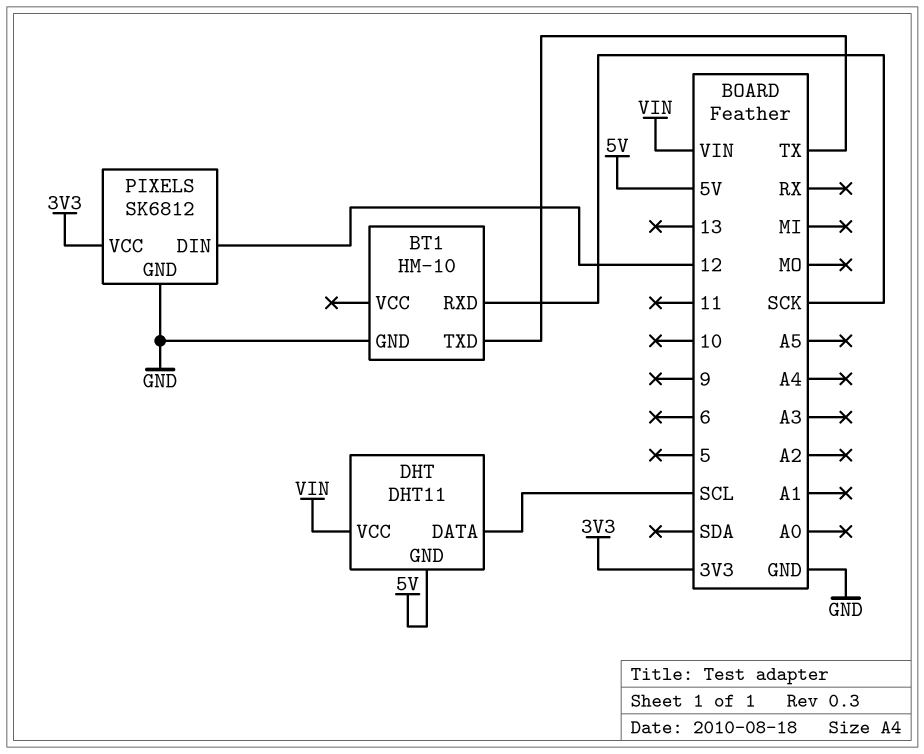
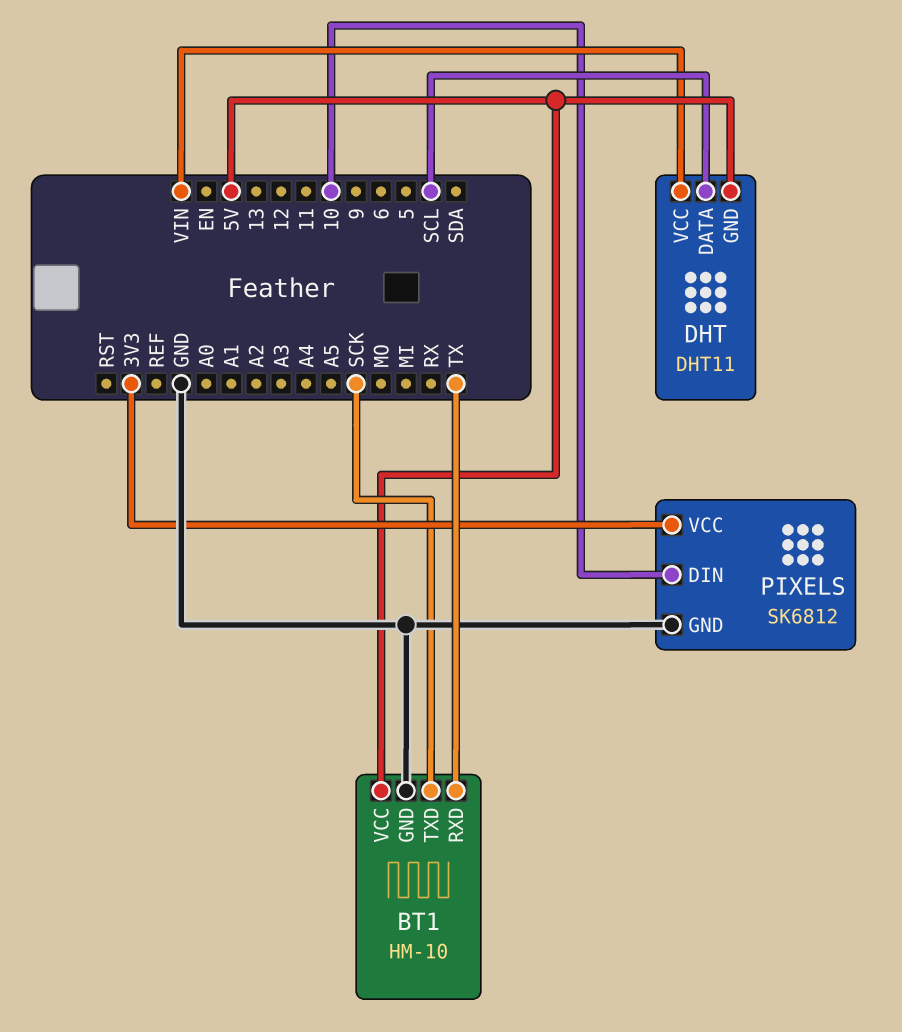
BT1 pin RXD: SCK -> TX
BT1 pin TXD: TX -> SCK
BT1 pin VCC: none -> 5V
PIXELS pin DIN: 12 -> 10

